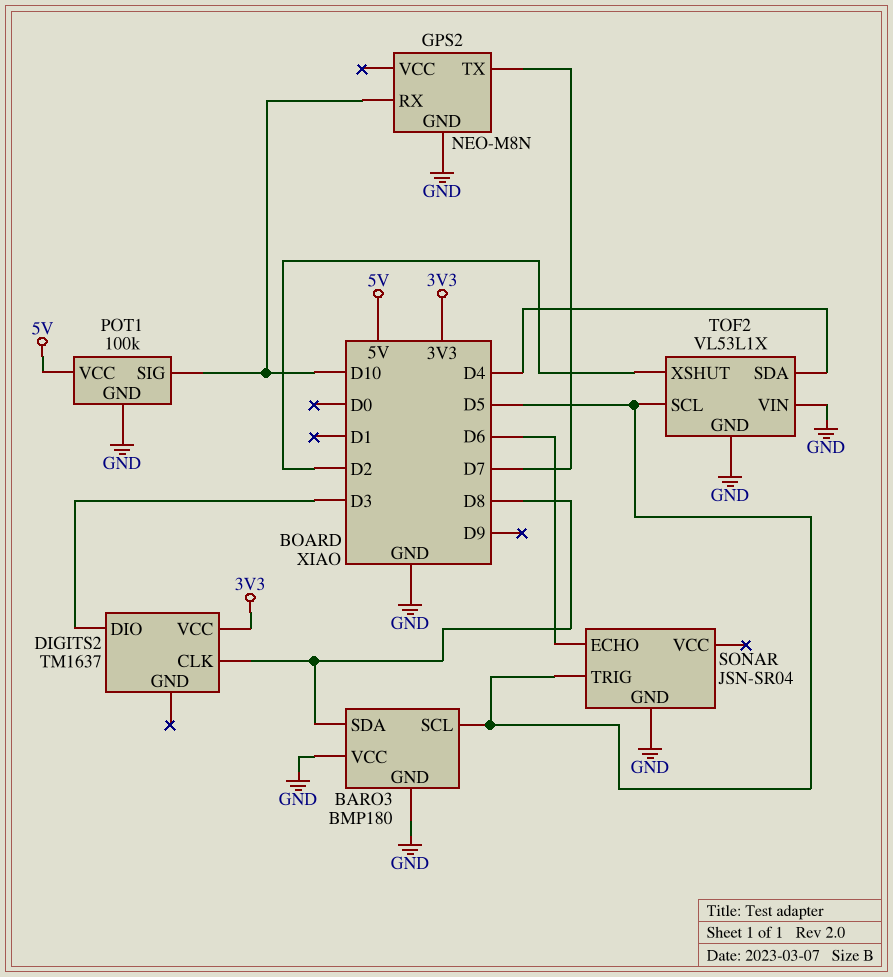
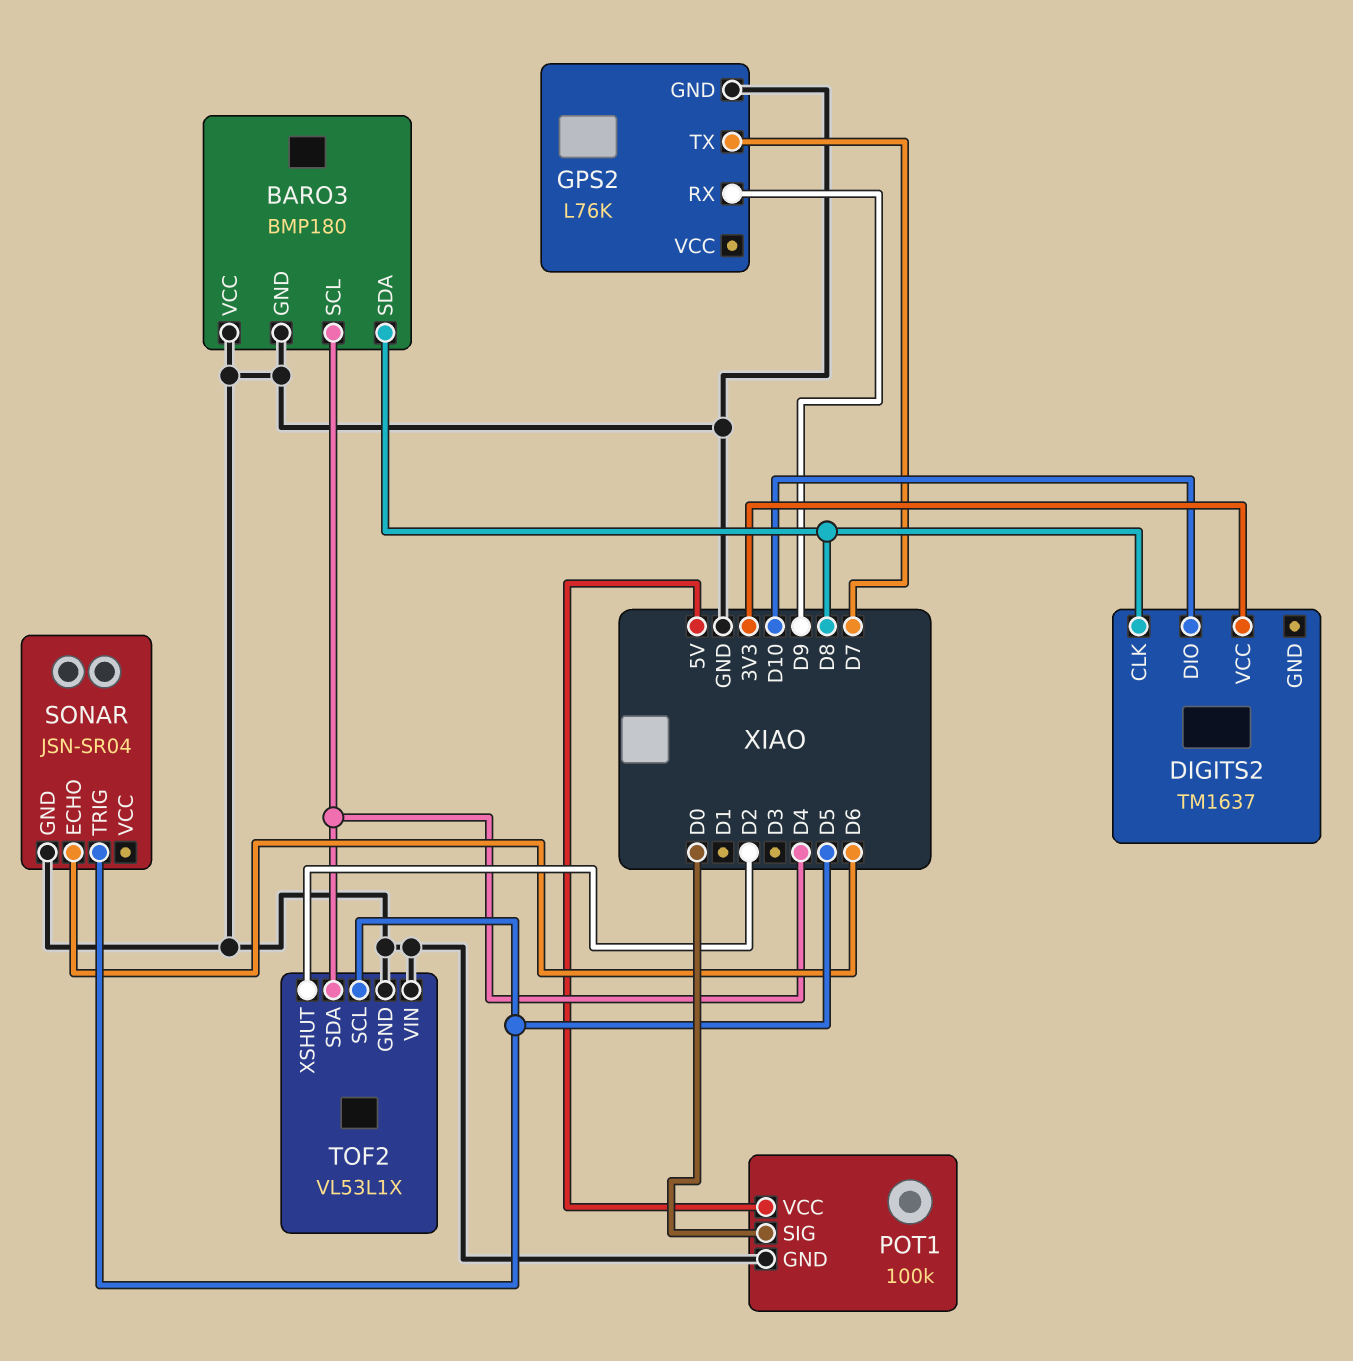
BARO3 pin SCL: D5 -> D4
DIGITS2 pin DIO: D3 -> D10
GPS2: NEO-M8N -> L76K
GPS2 pin RX: D10 -> D9
POT1 pin SIG: D10 -> D0

